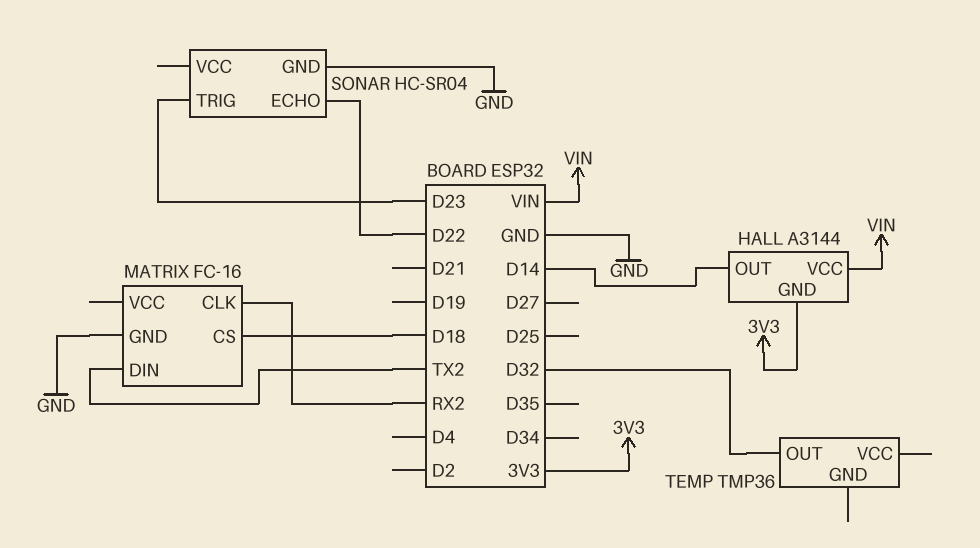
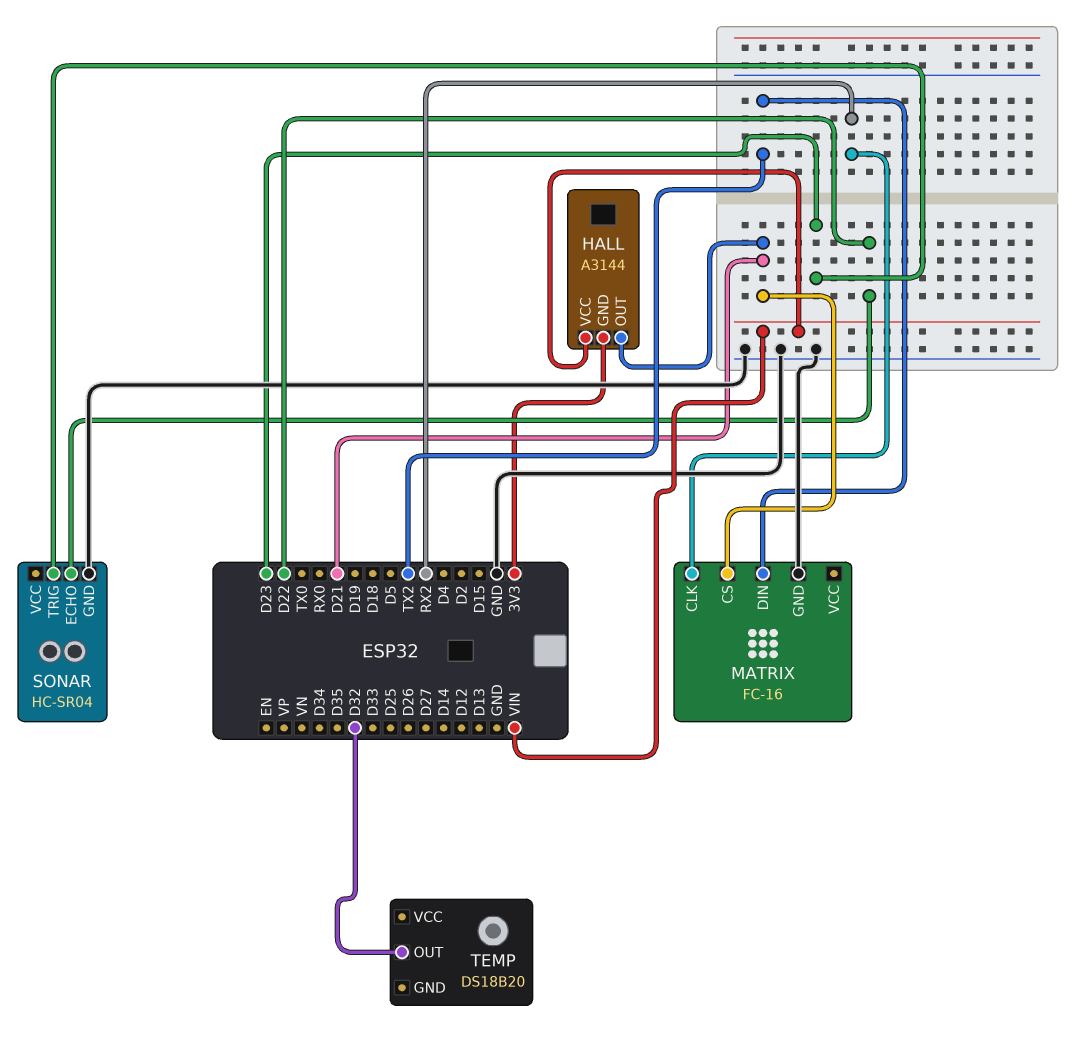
HALL pin OUT: D14 -> D21
MATRIX pin CS: D18 -> D21
TEMP: TMP36 -> DS18B20

